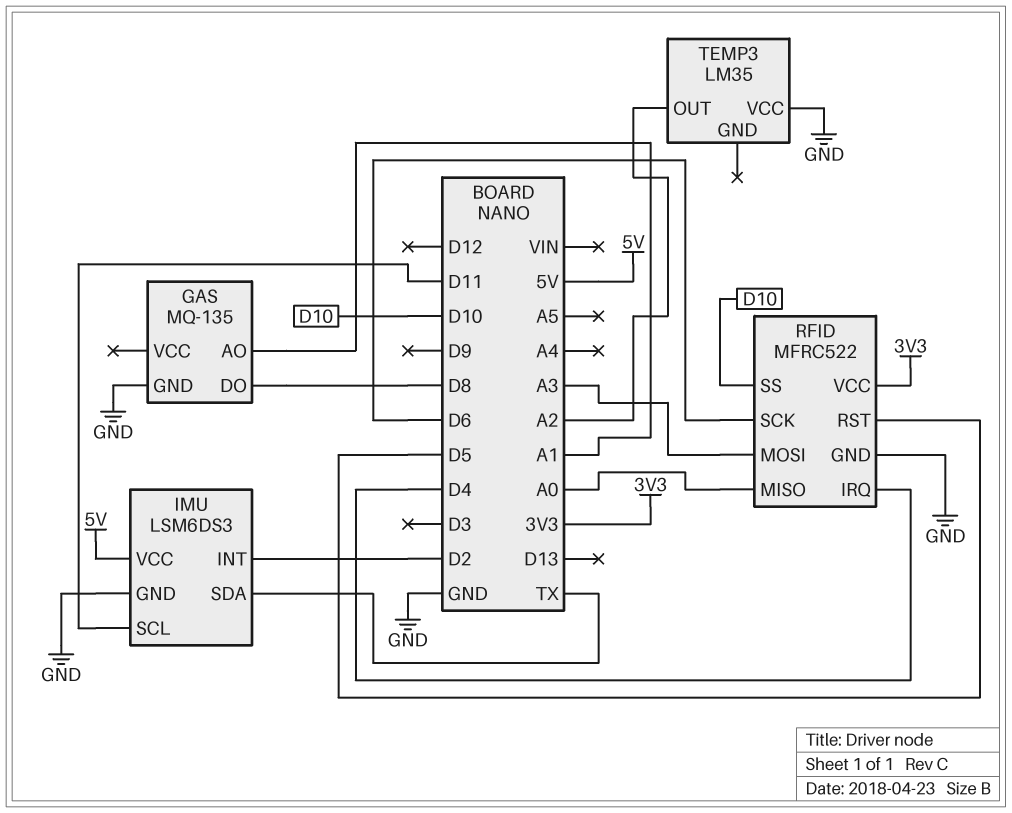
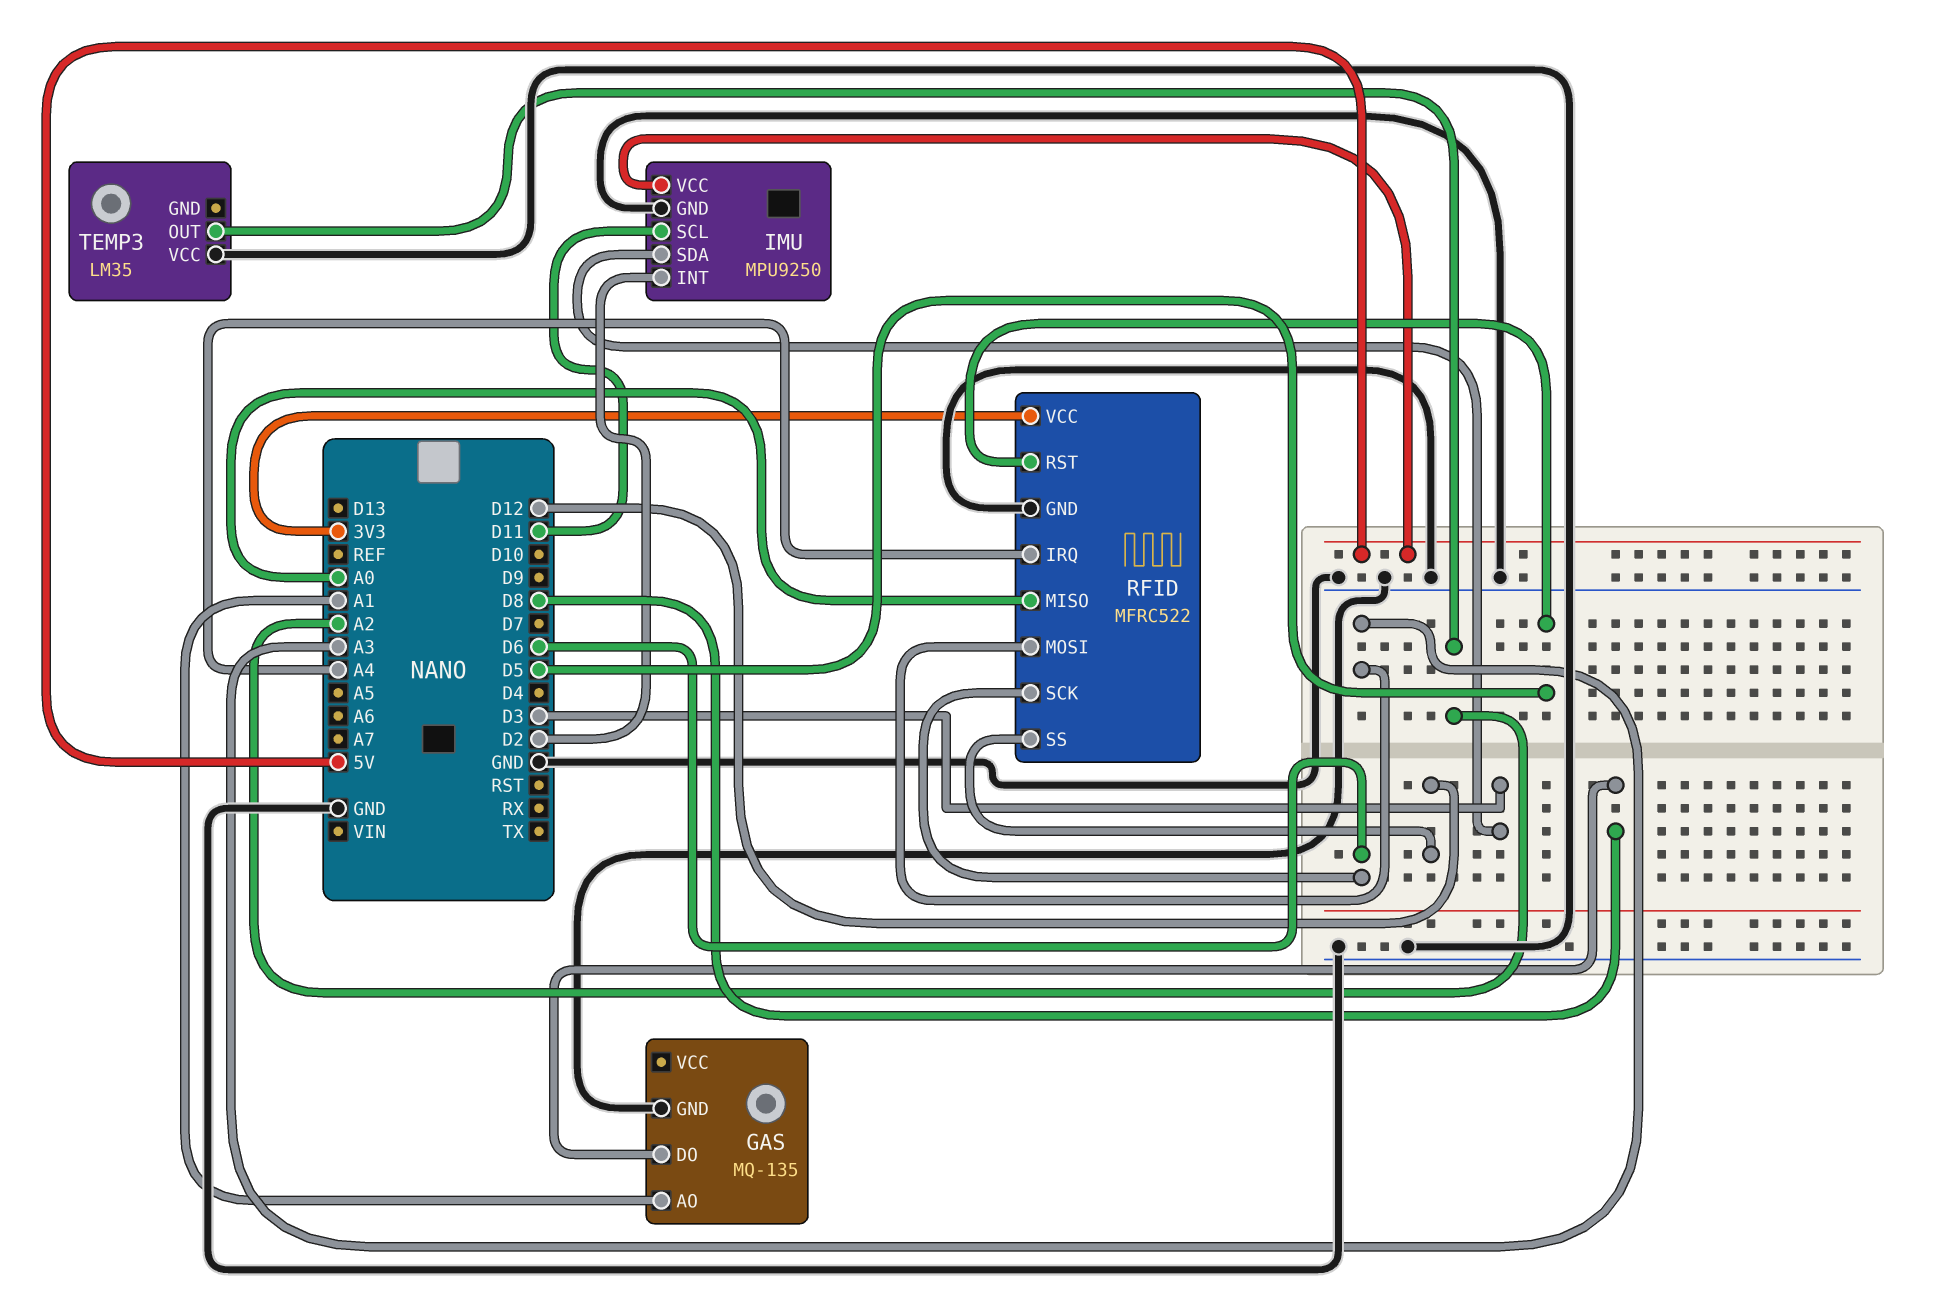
IMU: LSM6DS3 -> MPU9250
IMU pin SDA: TX -> D3
RFID pin IRQ: D4 -> A4
RFID pin SS: D10 -> D12

